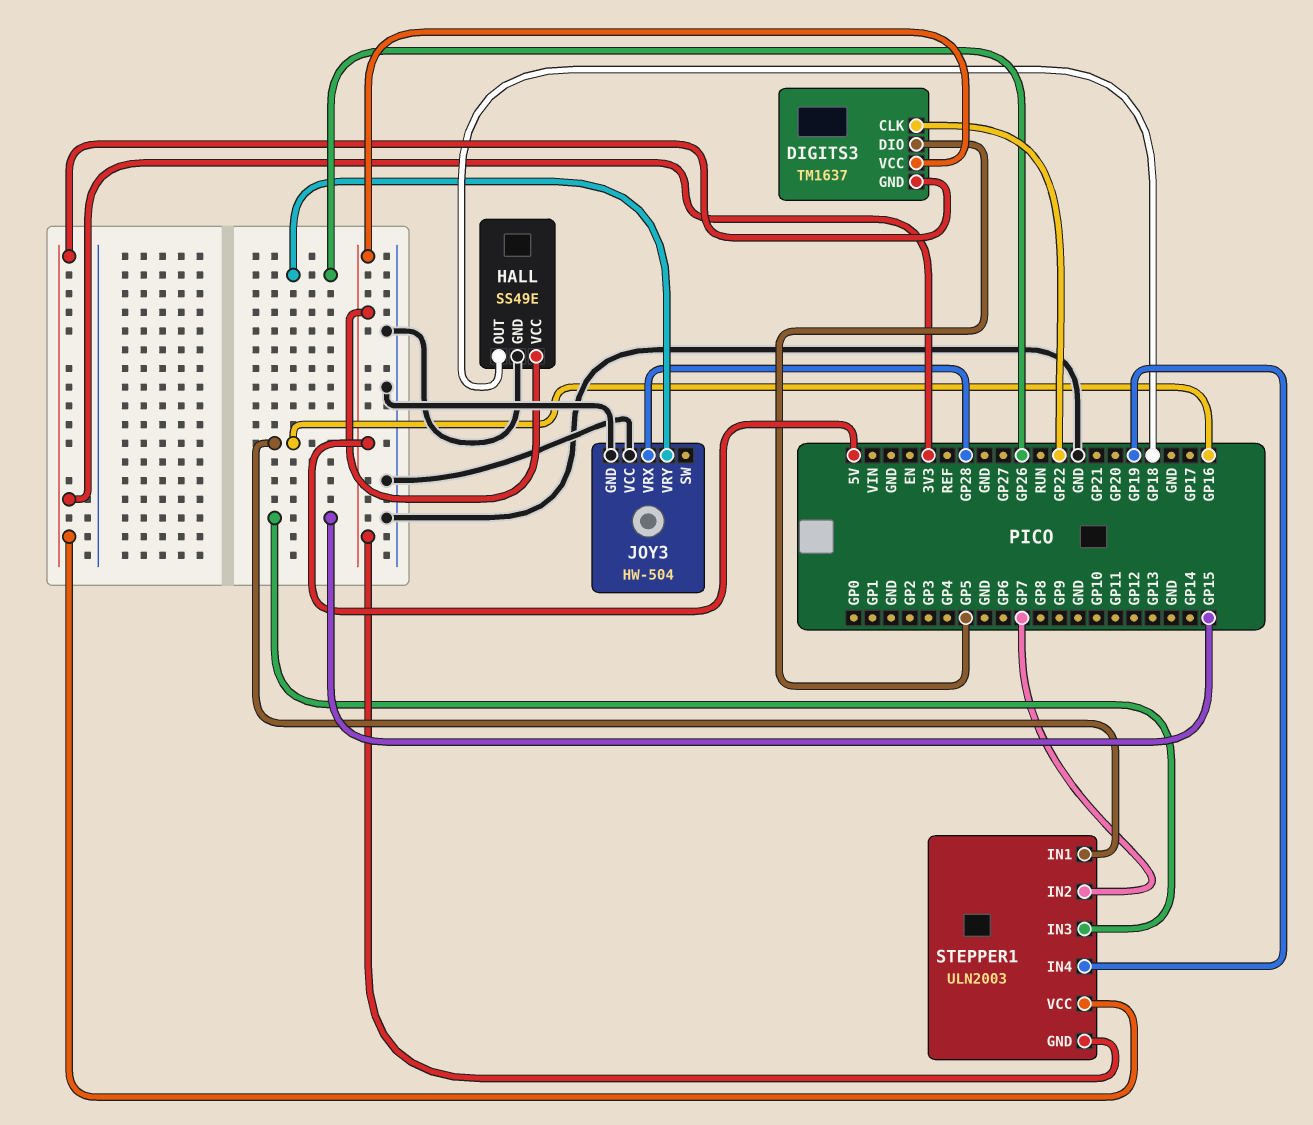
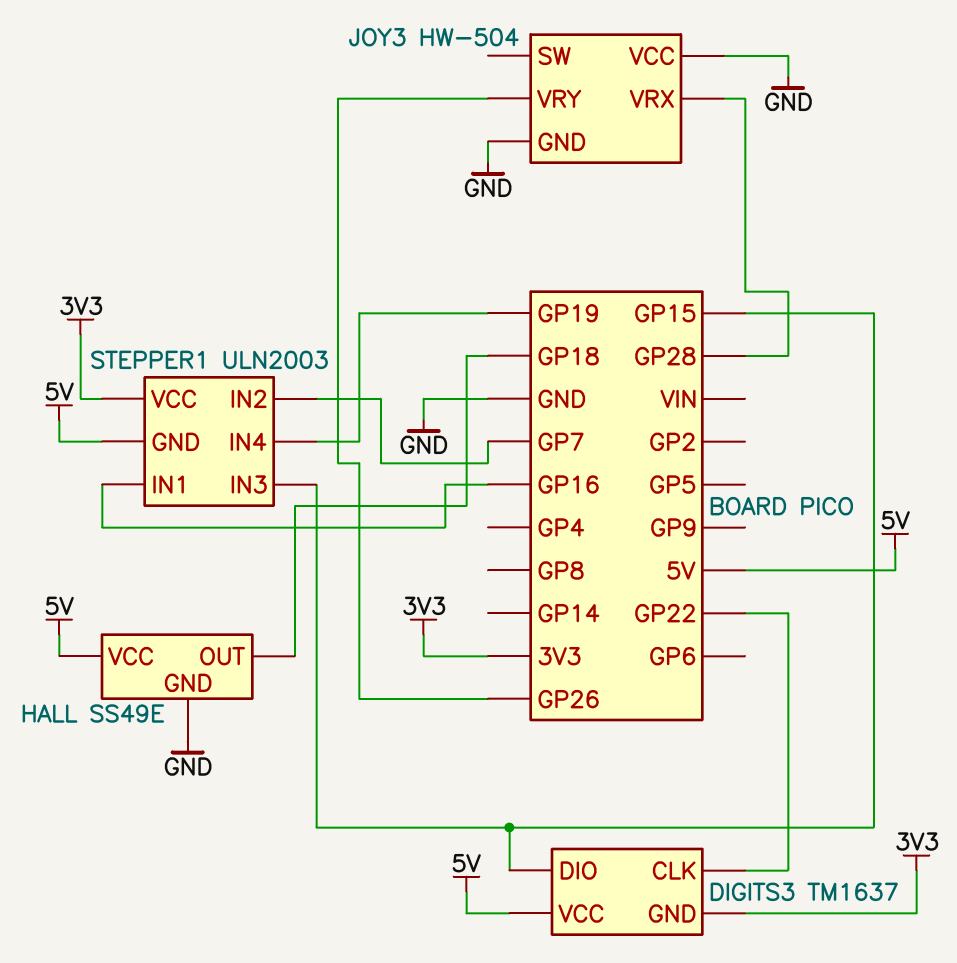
DIGITS3 pin DIO: GP5 -> GP15

